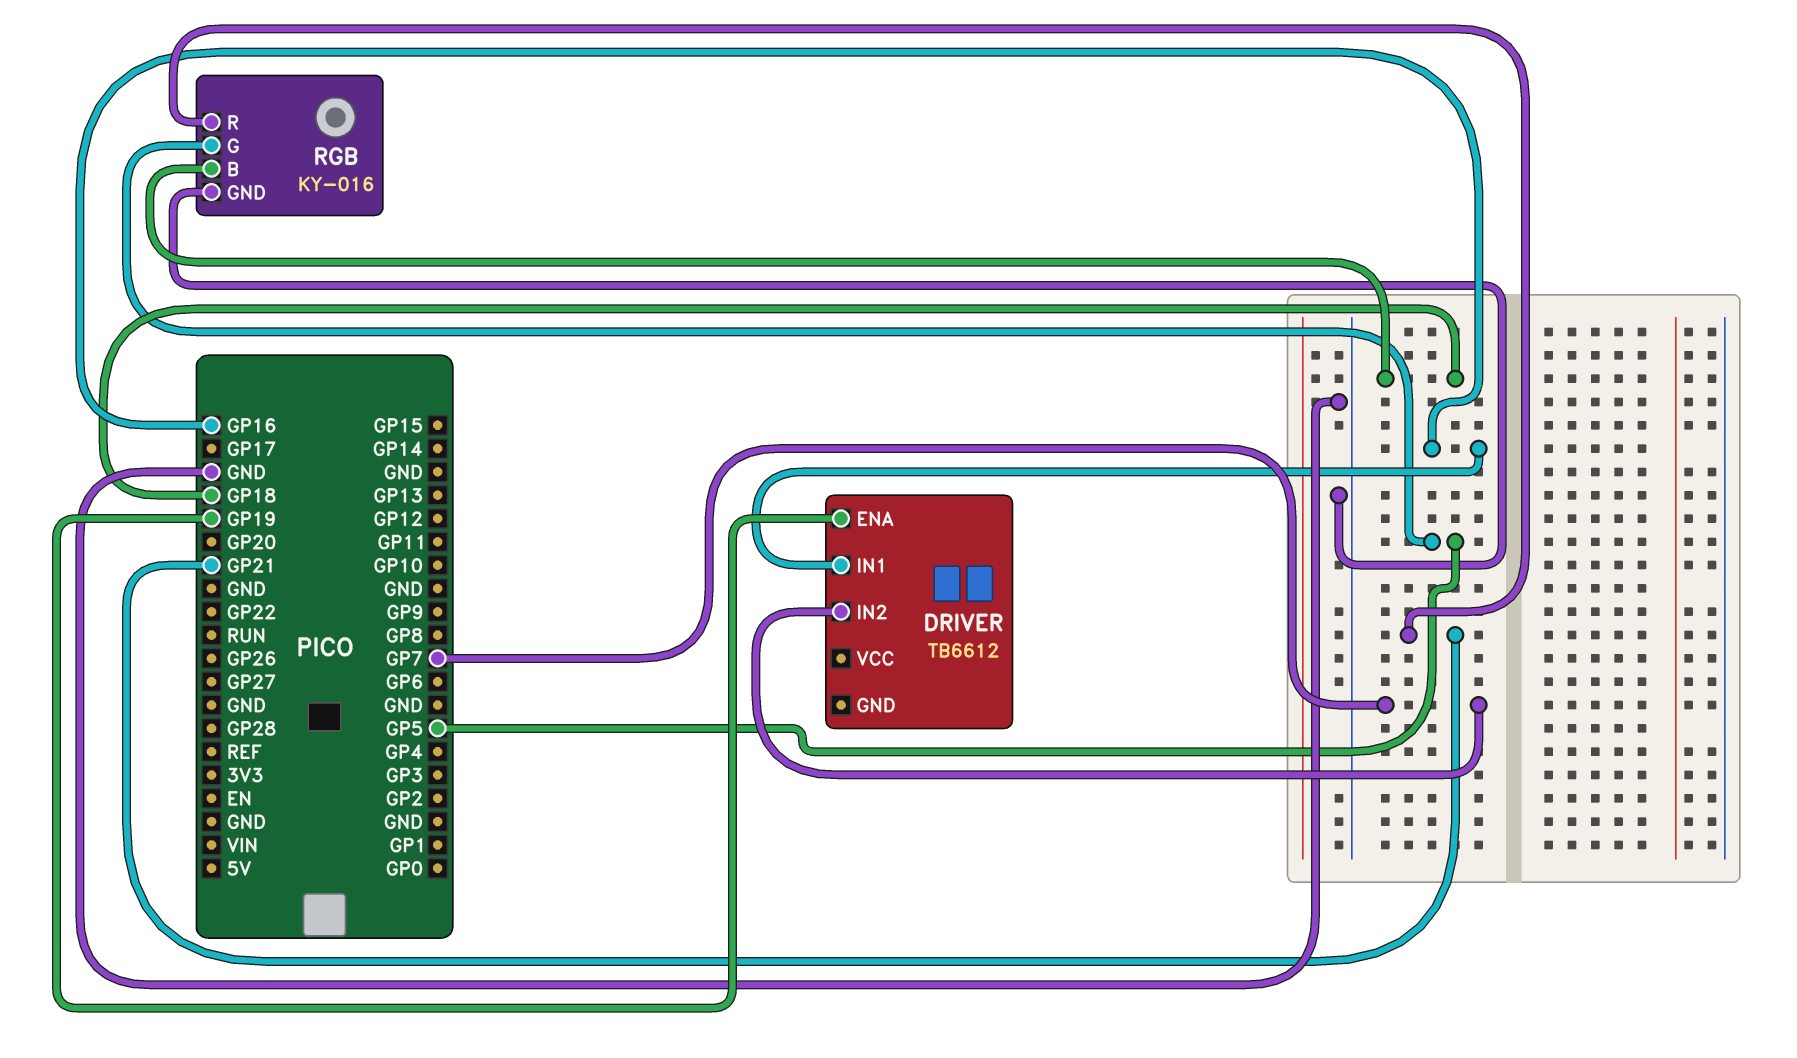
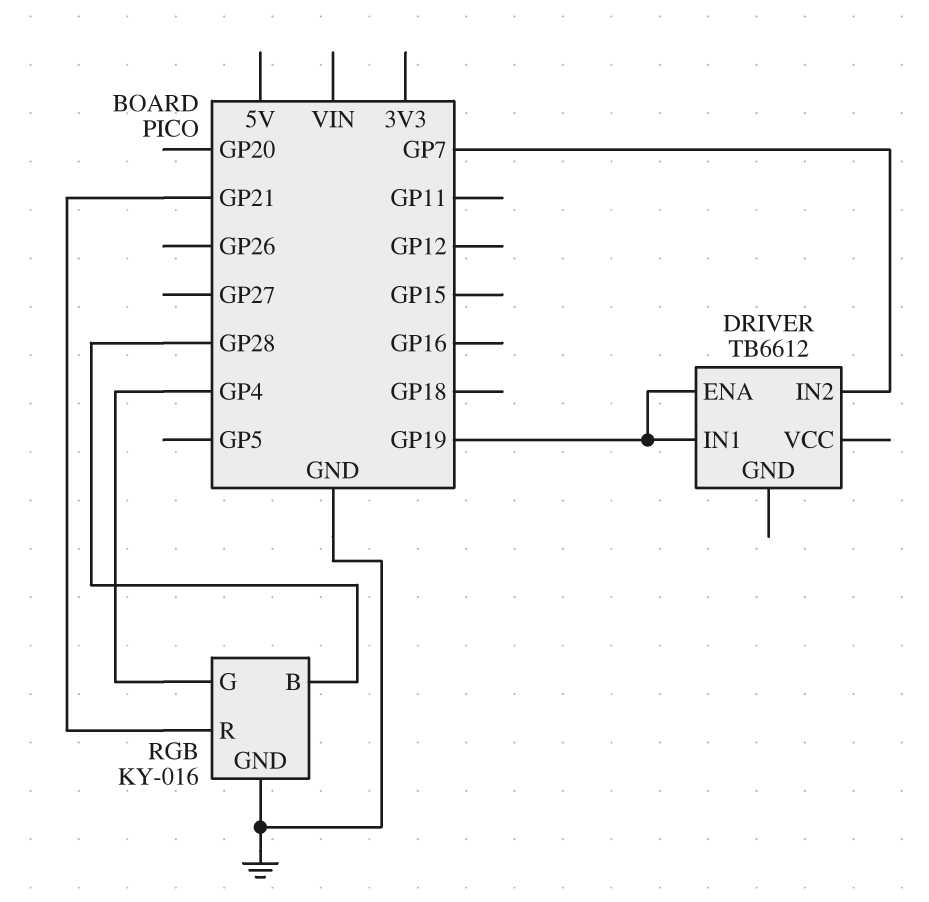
DRIVER pin IN1: GP16 -> GP19
RGB pin B: GP18 -> GP28
RGB pin G: GP5 -> GP4

